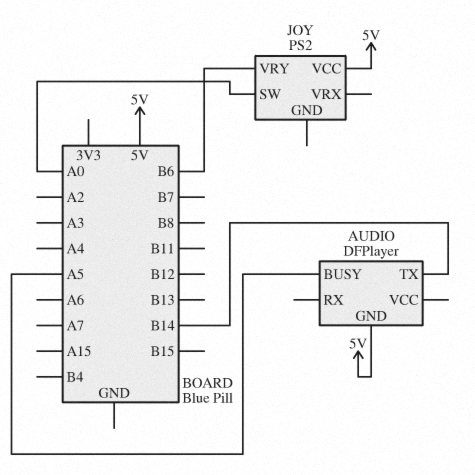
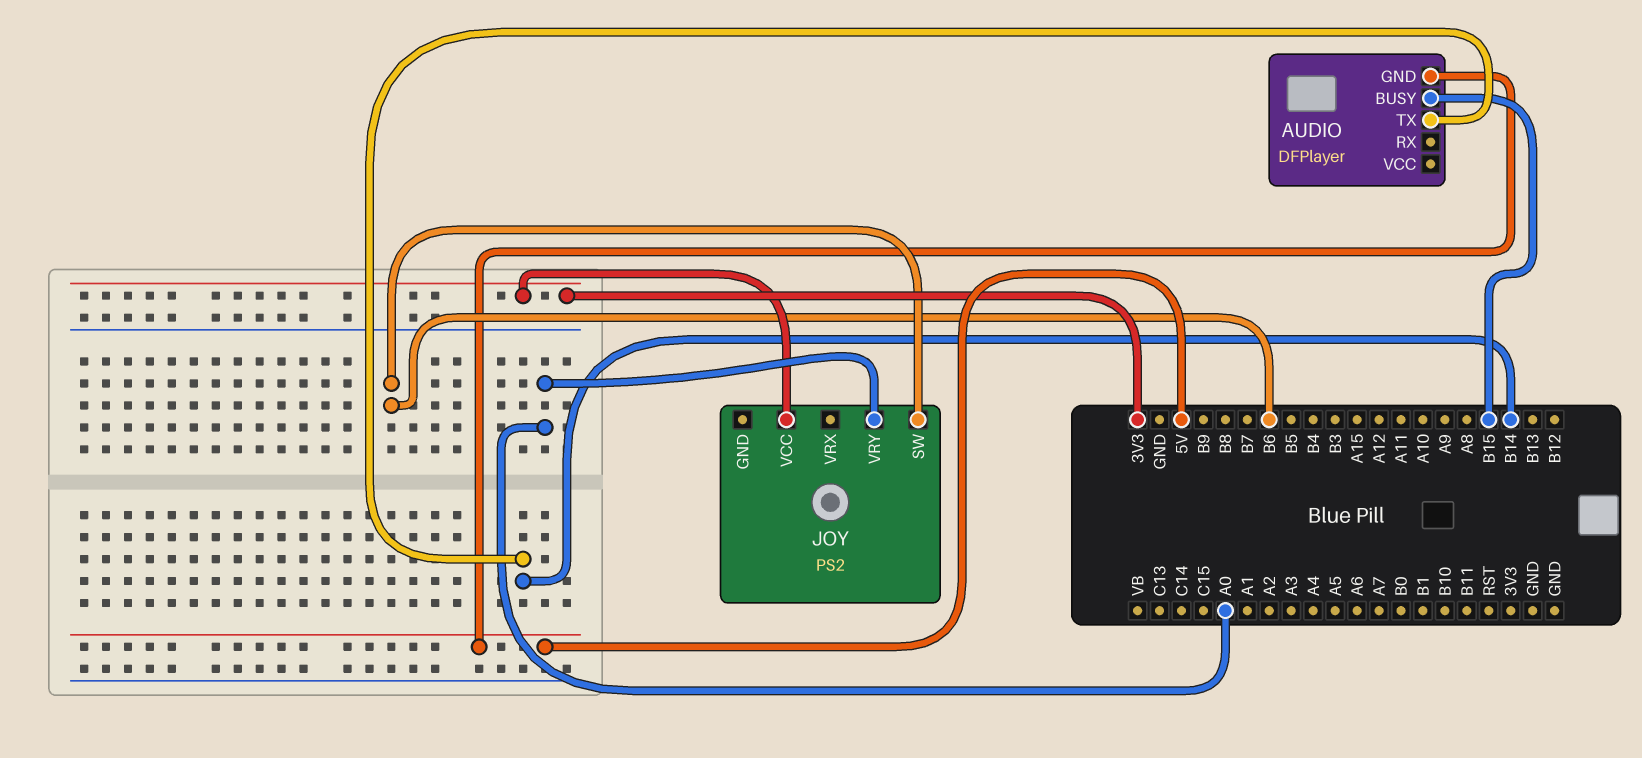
AUDIO pin BUSY: A5 -> B15
JOY pin SW: A0 -> B6
JOY pin VCC: 5V -> 3V3
JOY pin VRY: B6 -> A0

